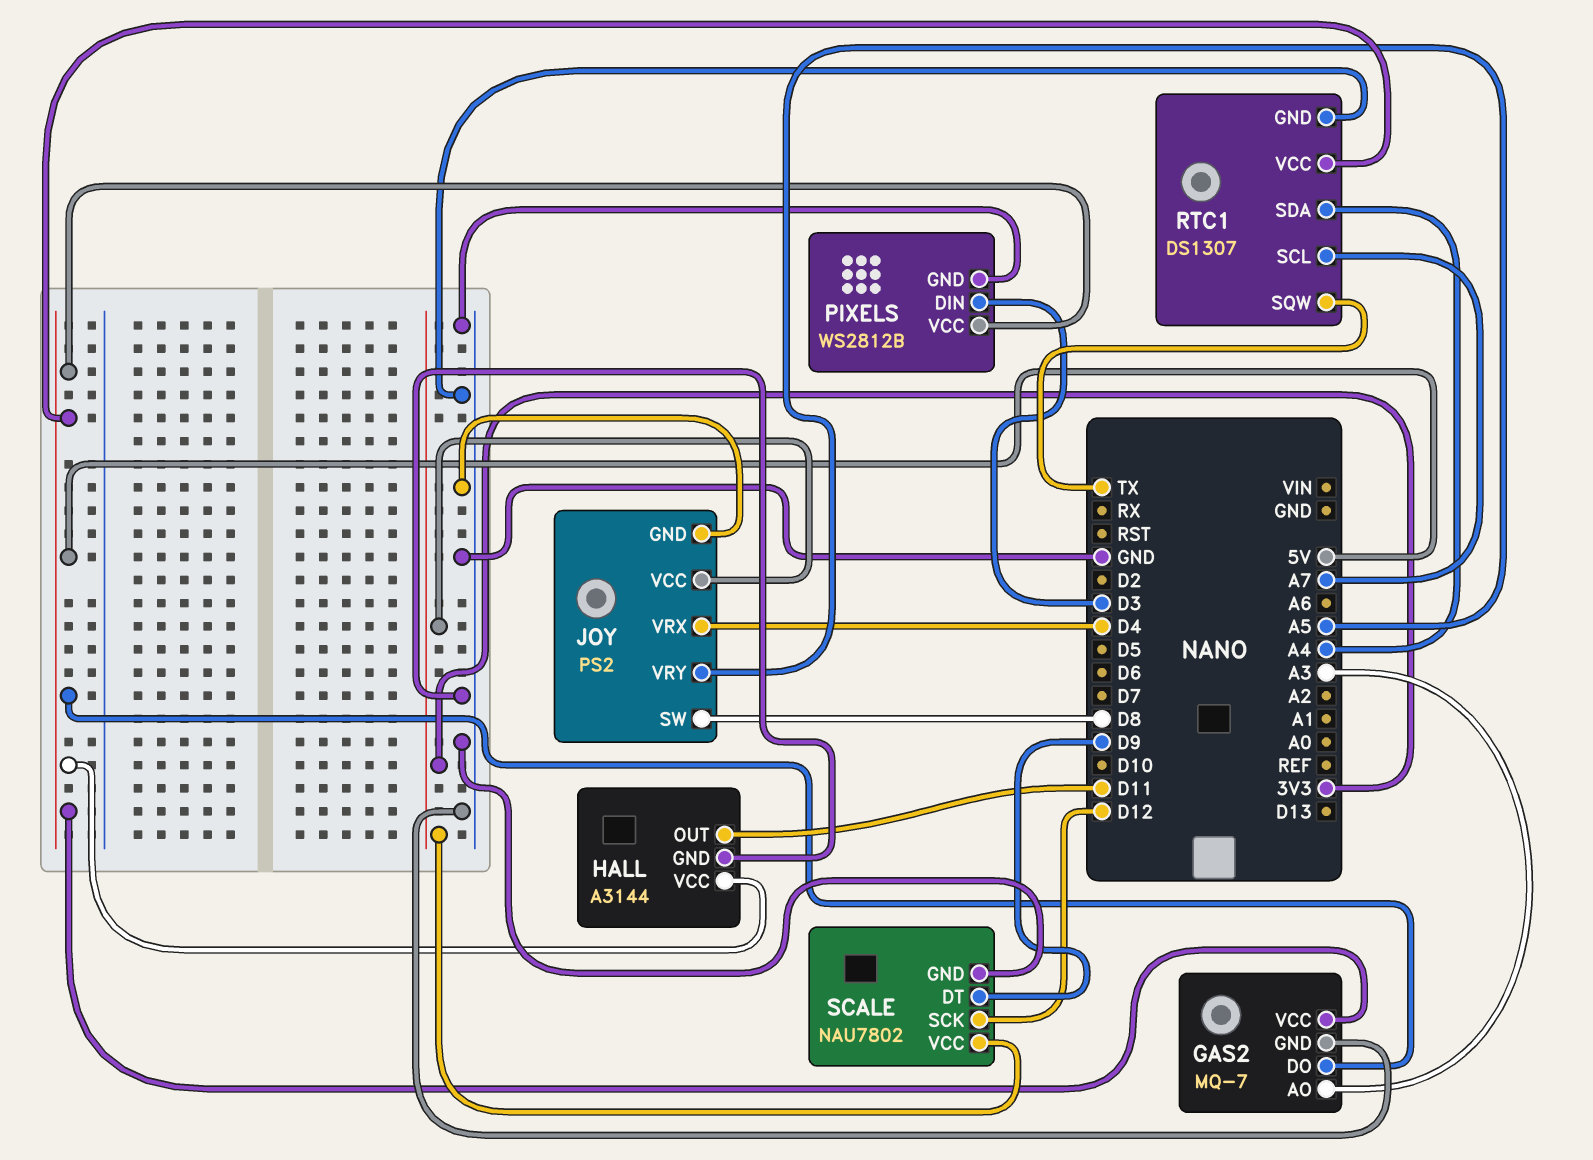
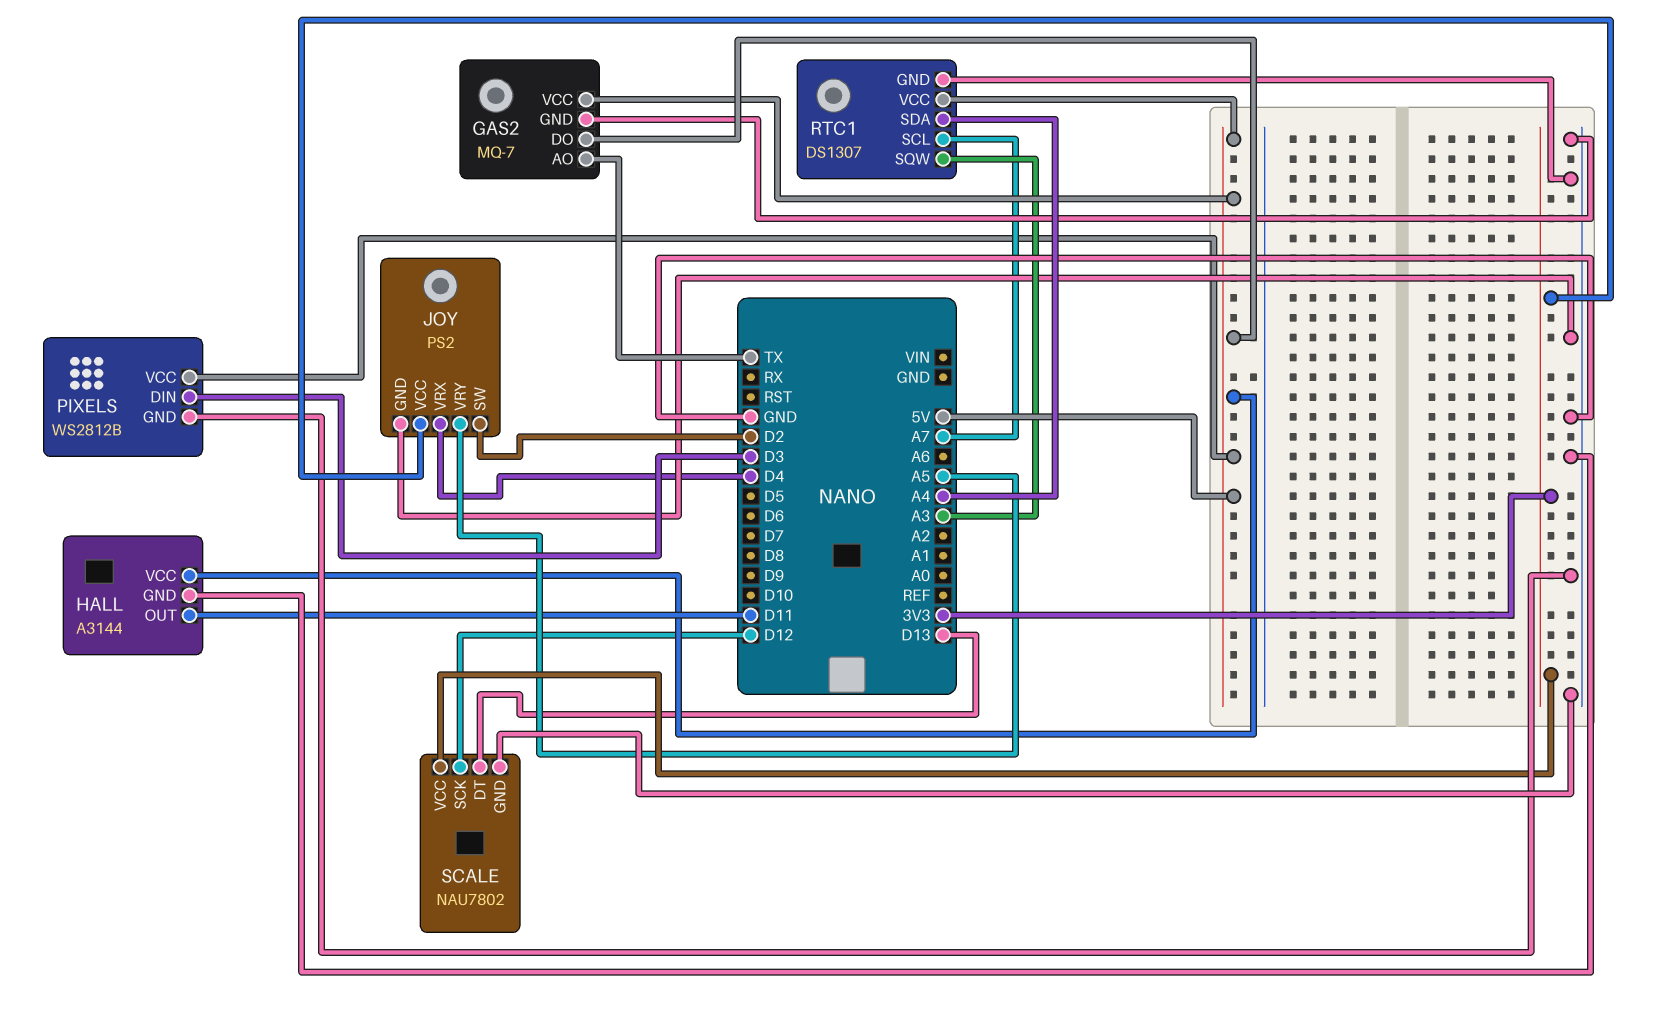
GAS2 pin AO: A3 -> TX
JOY pin SW: D8 -> D2
RTC1 pin SQW: TX -> A3
SCALE pin DT: D9 -> D13

